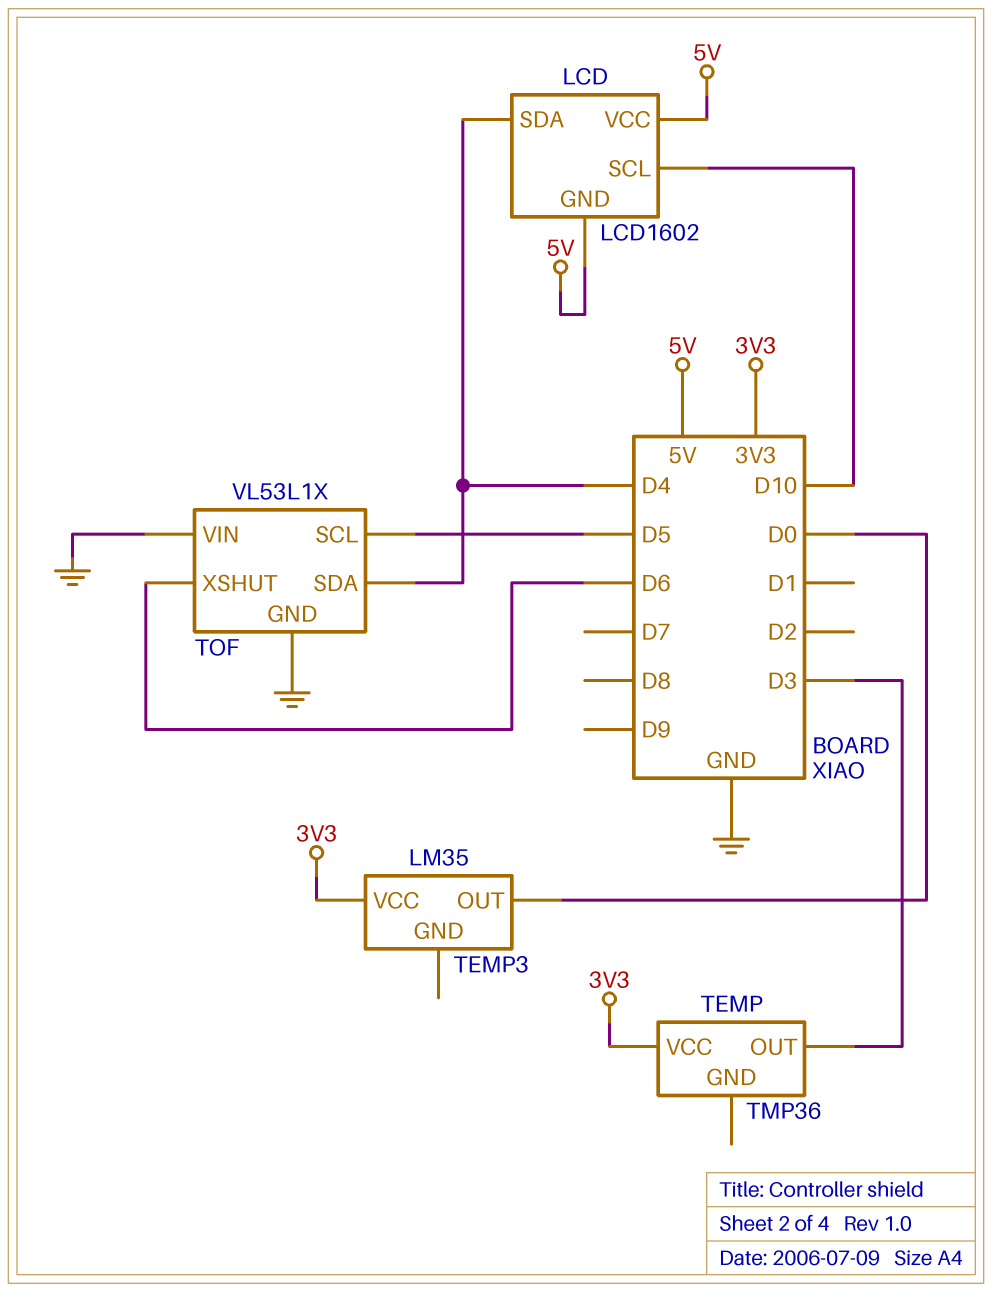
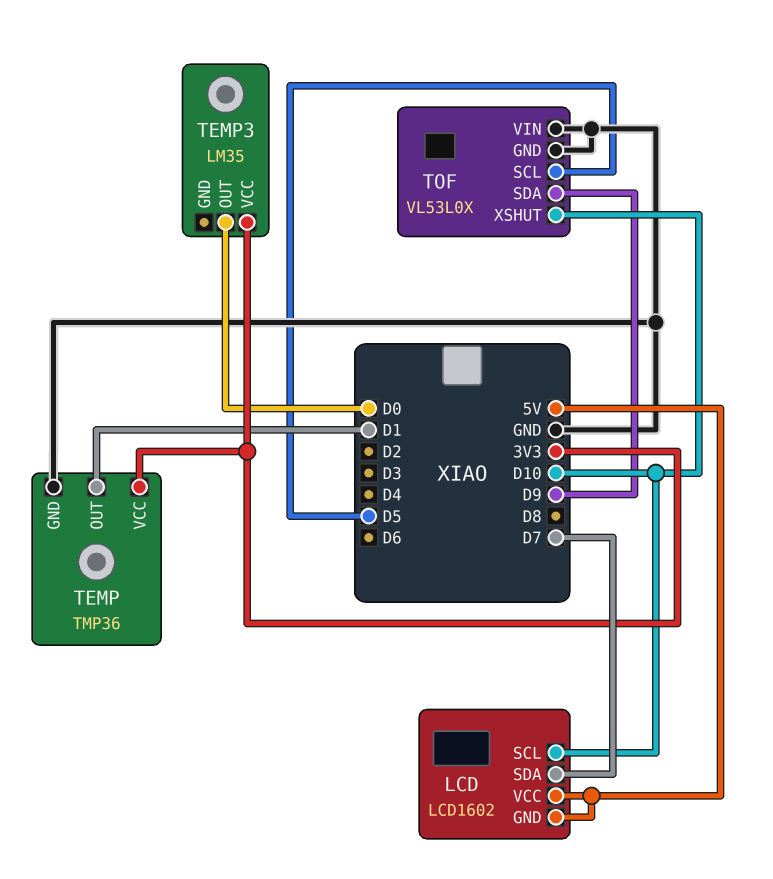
LCD pin SDA: D4 -> D7
TEMP pin GND: none -> GND
TEMP pin OUT: D3 -> D1
TOF: VL53L1X -> VL53L0X
TOF pin SDA: D4 -> D9
TOF pin XSHUT: D6 -> D10

